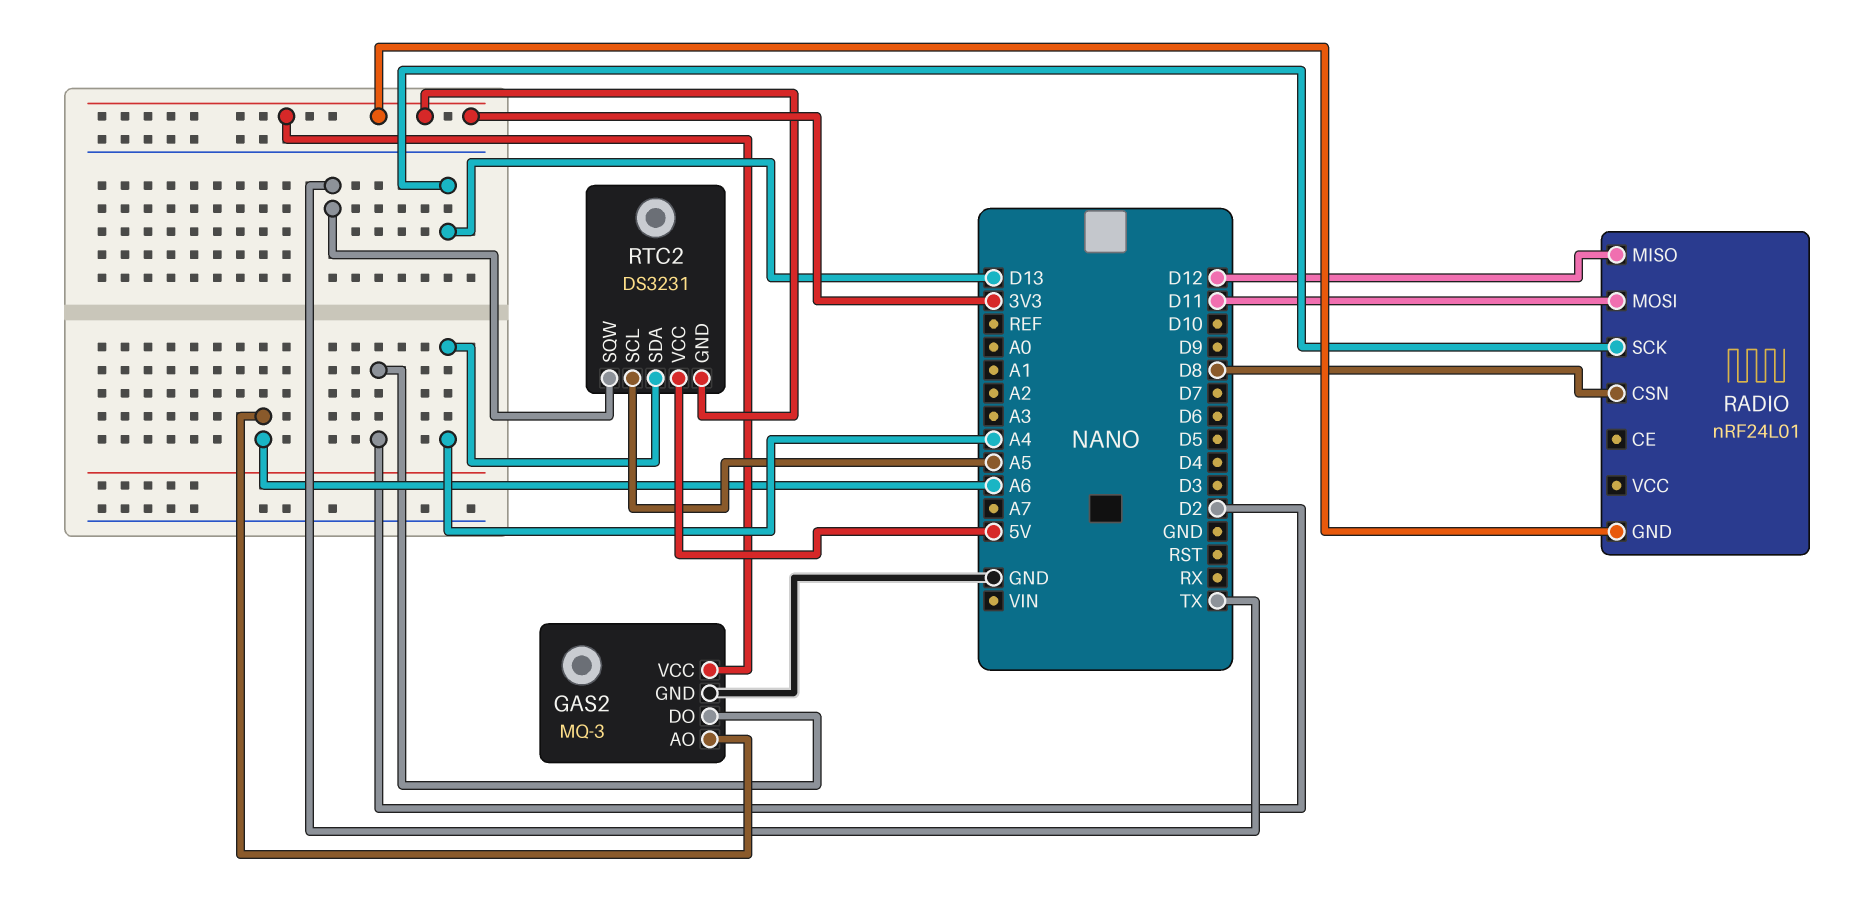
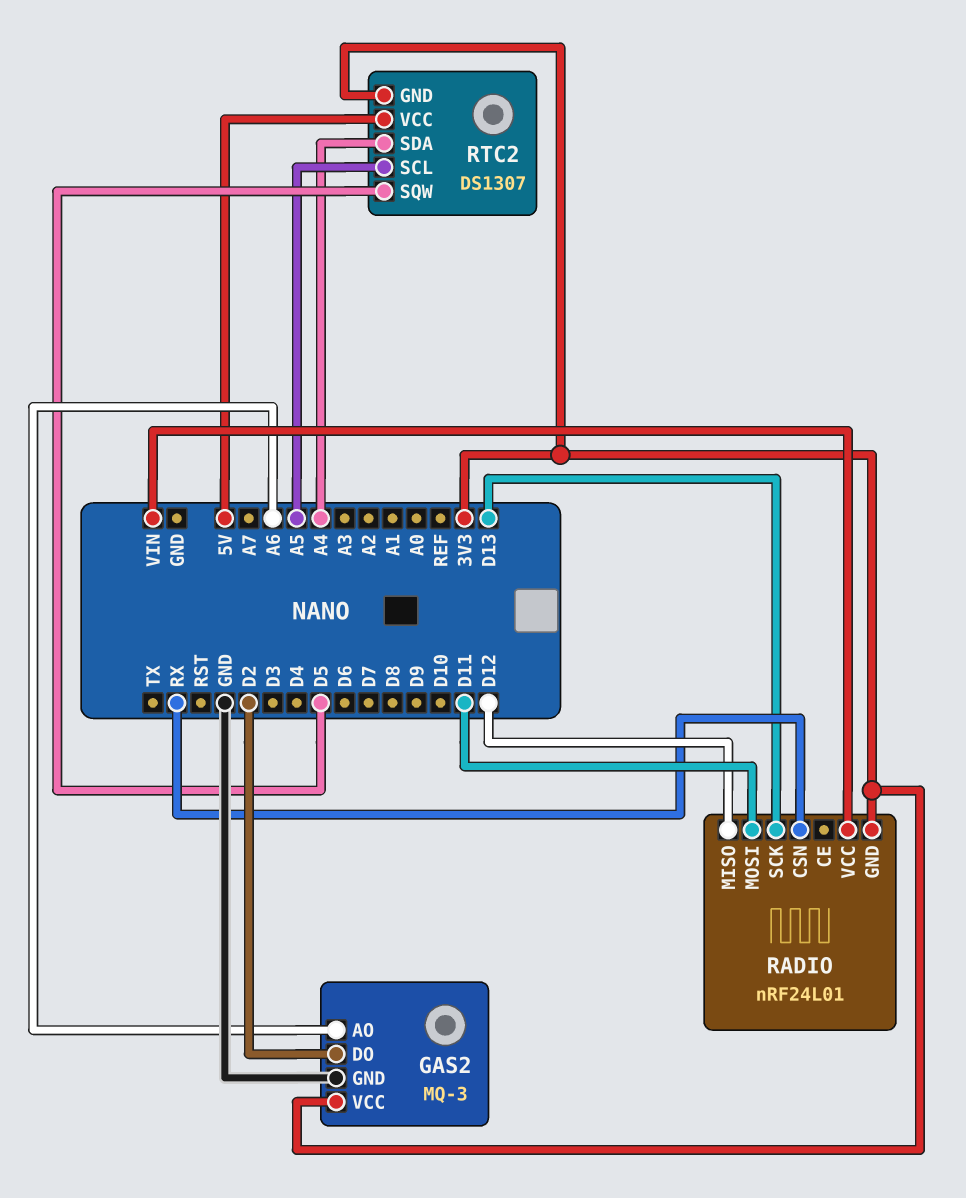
RADIO pin CSN: D8 -> RX
RADIO pin VCC: none -> VIN
RTC2: DS3231 -> DS1307
RTC2 pin SQW: TX -> D5

